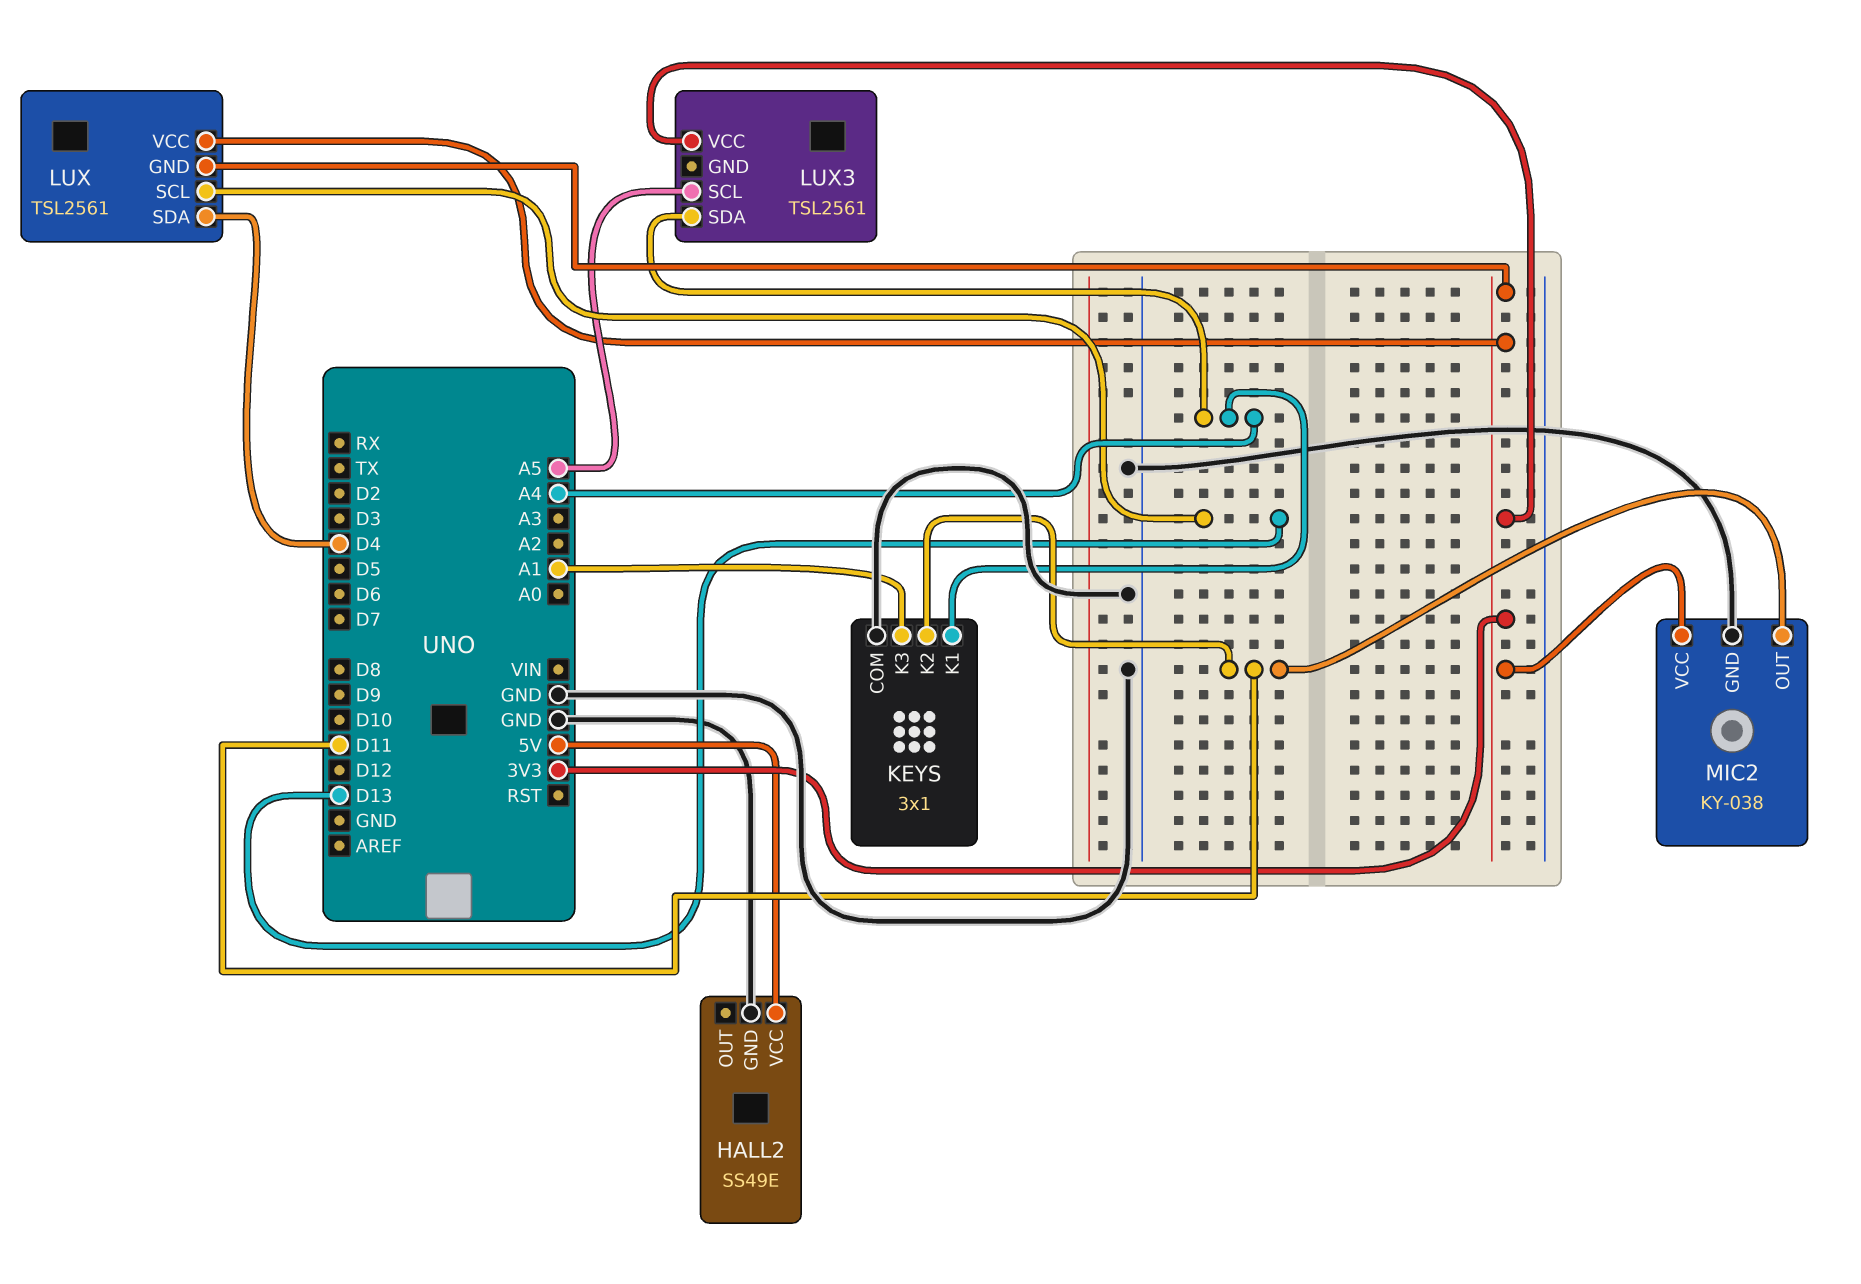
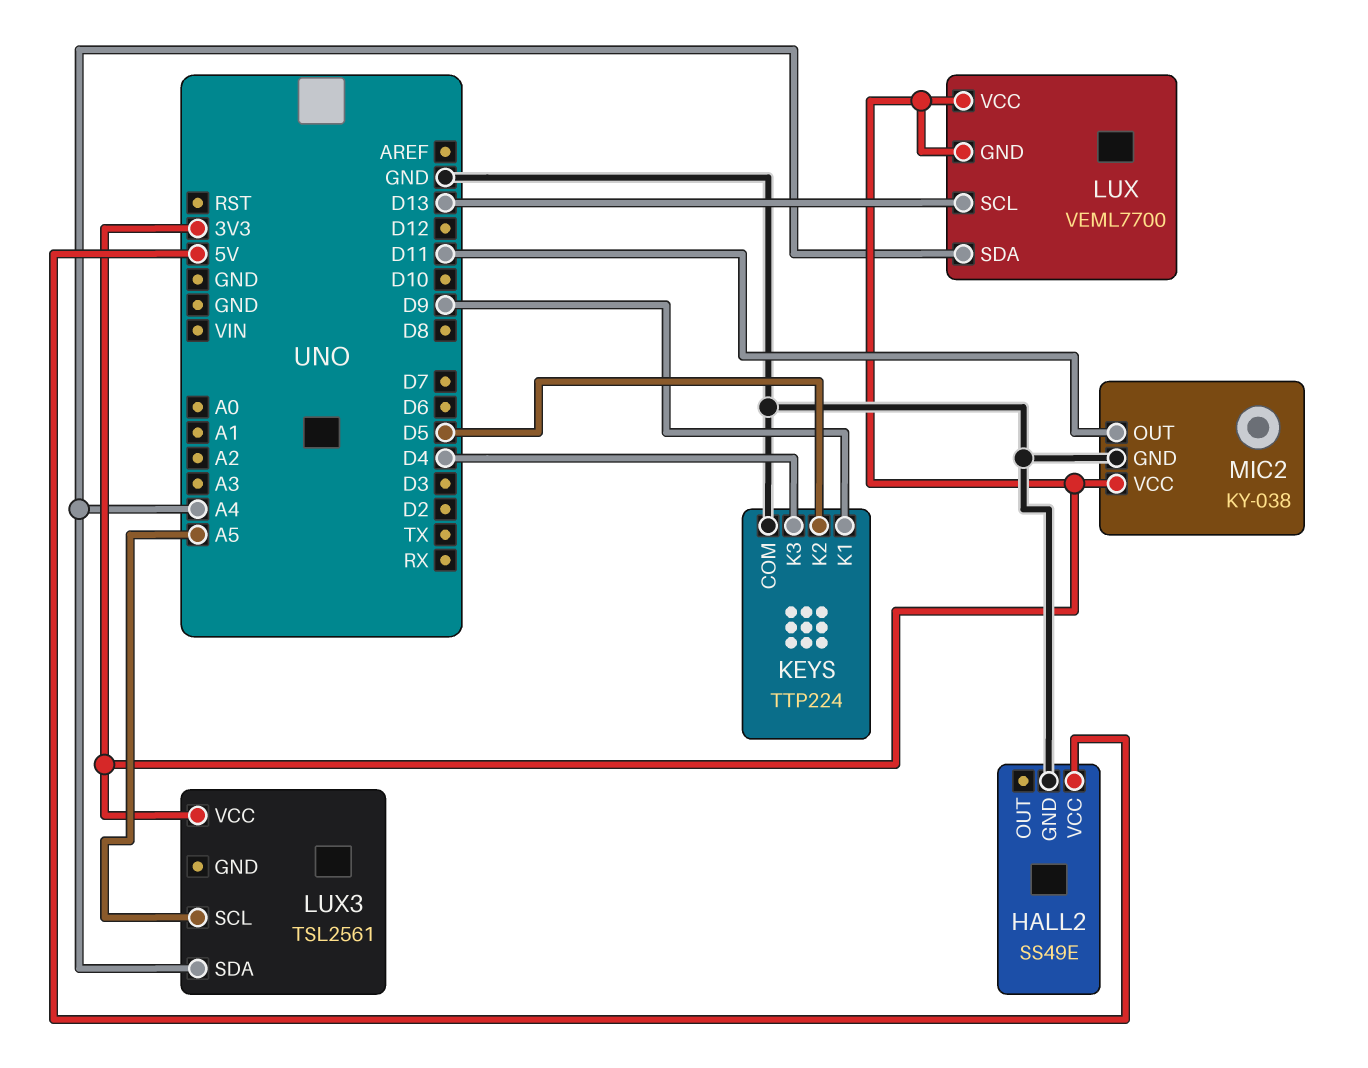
KEYS: 3x1 -> TTP224
KEYS pin K1: A4 -> D9
KEYS pin K2: D11 -> D5
KEYS pin K3: A1 -> D4
LUX: TSL2561 -> VEML7700
LUX pin SDA: D4 -> A4

